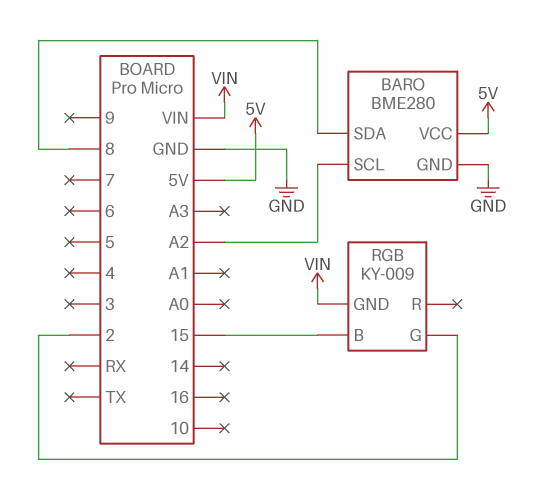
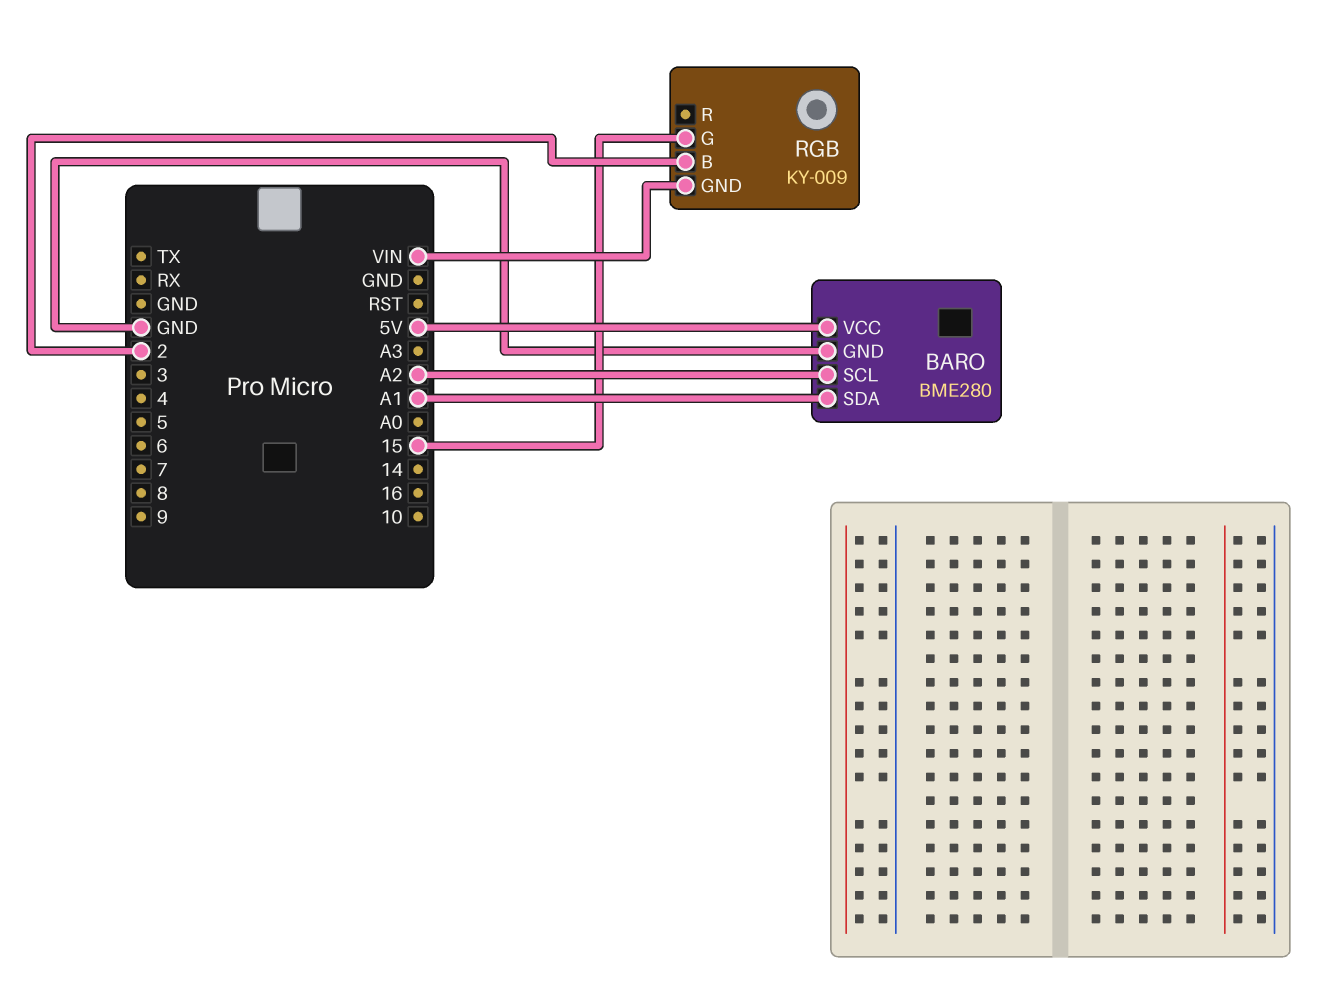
BARO pin SDA: 8 -> A1
RGB pin B: 15 -> 2
RGB pin G: 2 -> 15

